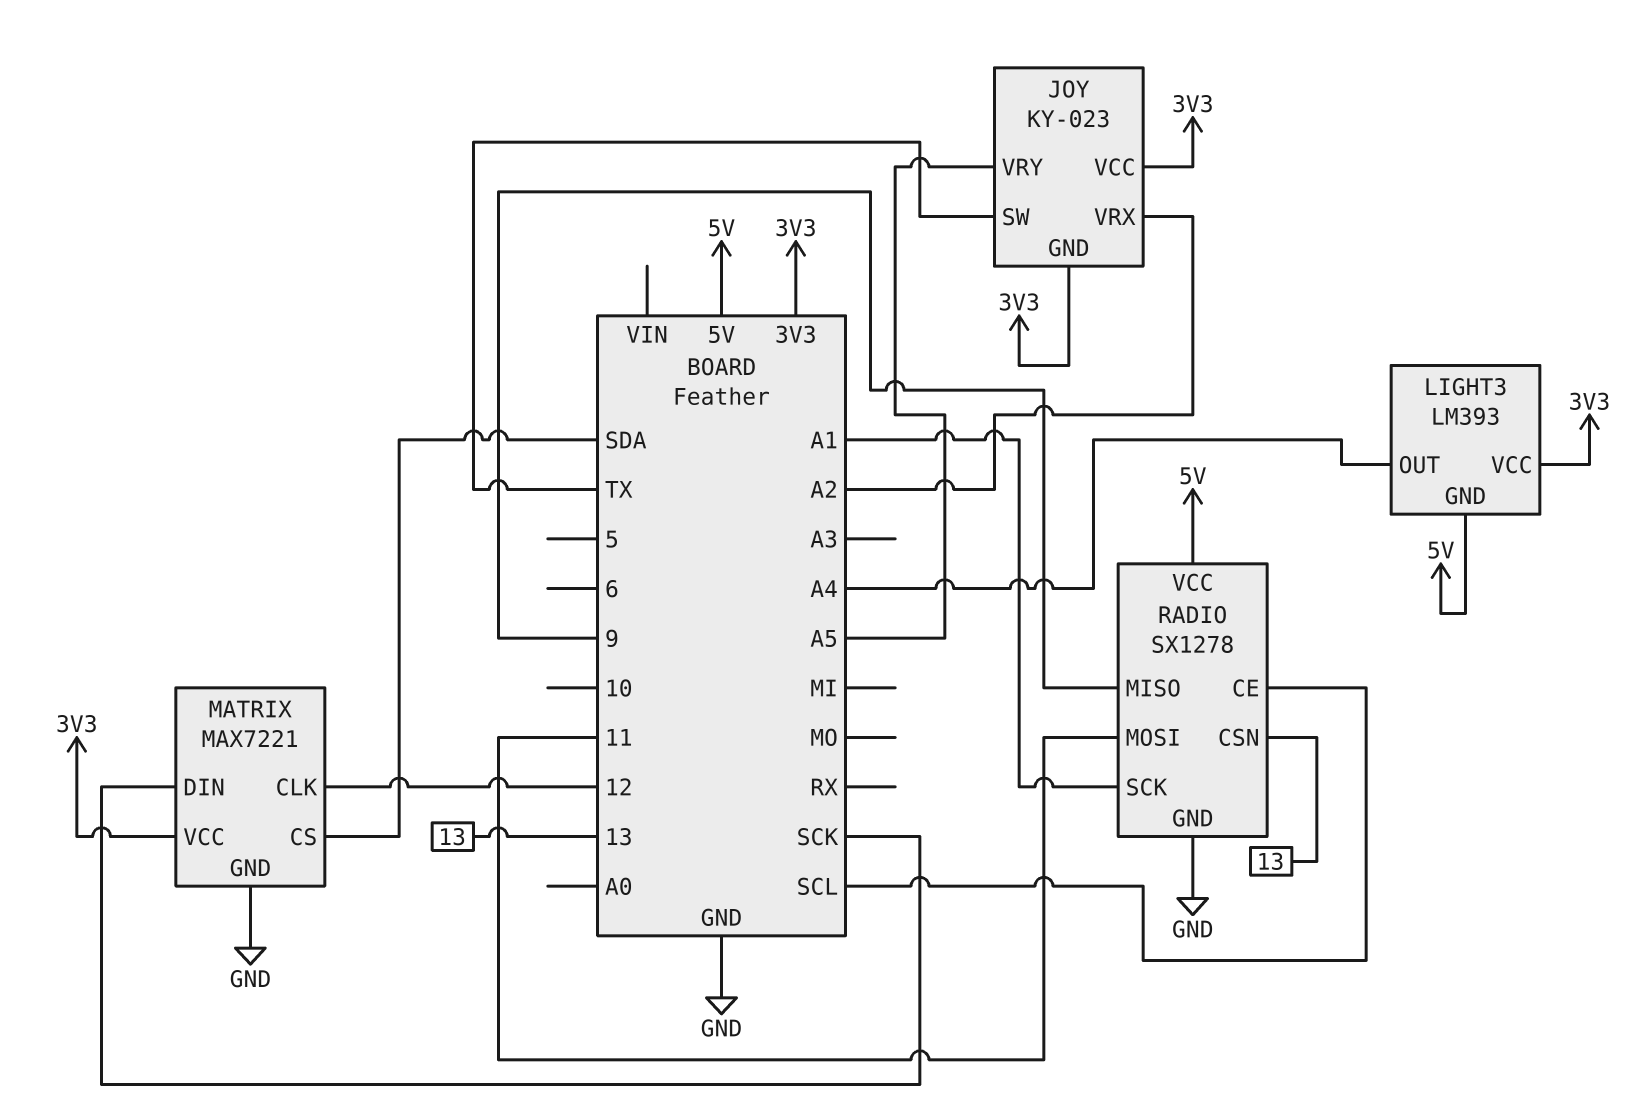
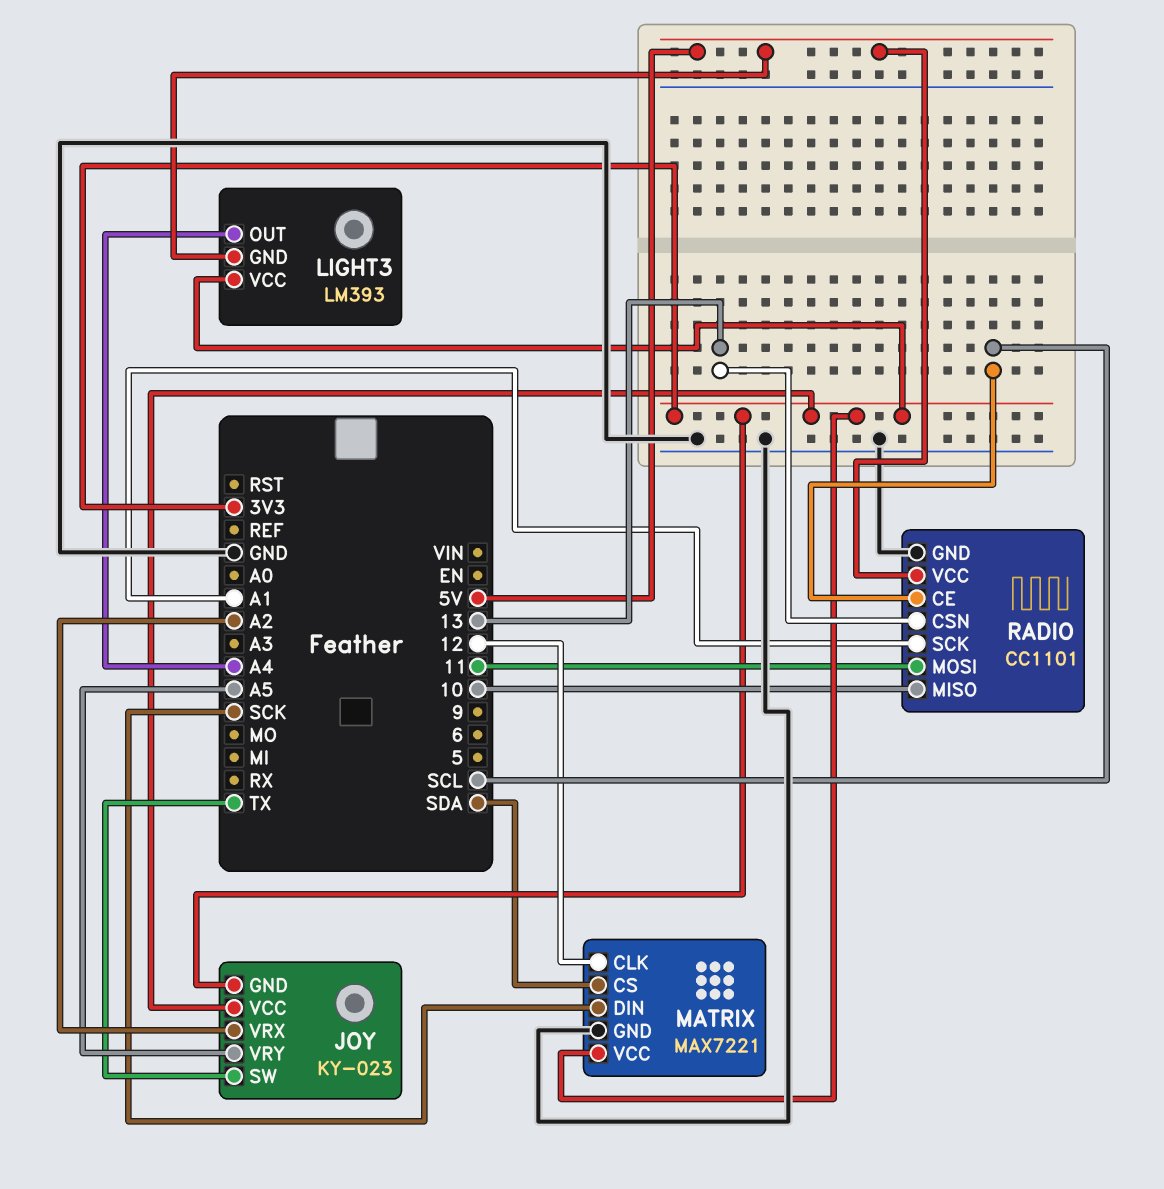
RADIO: SX1278 -> CC1101
RADIO pin MISO: 9 -> 10

